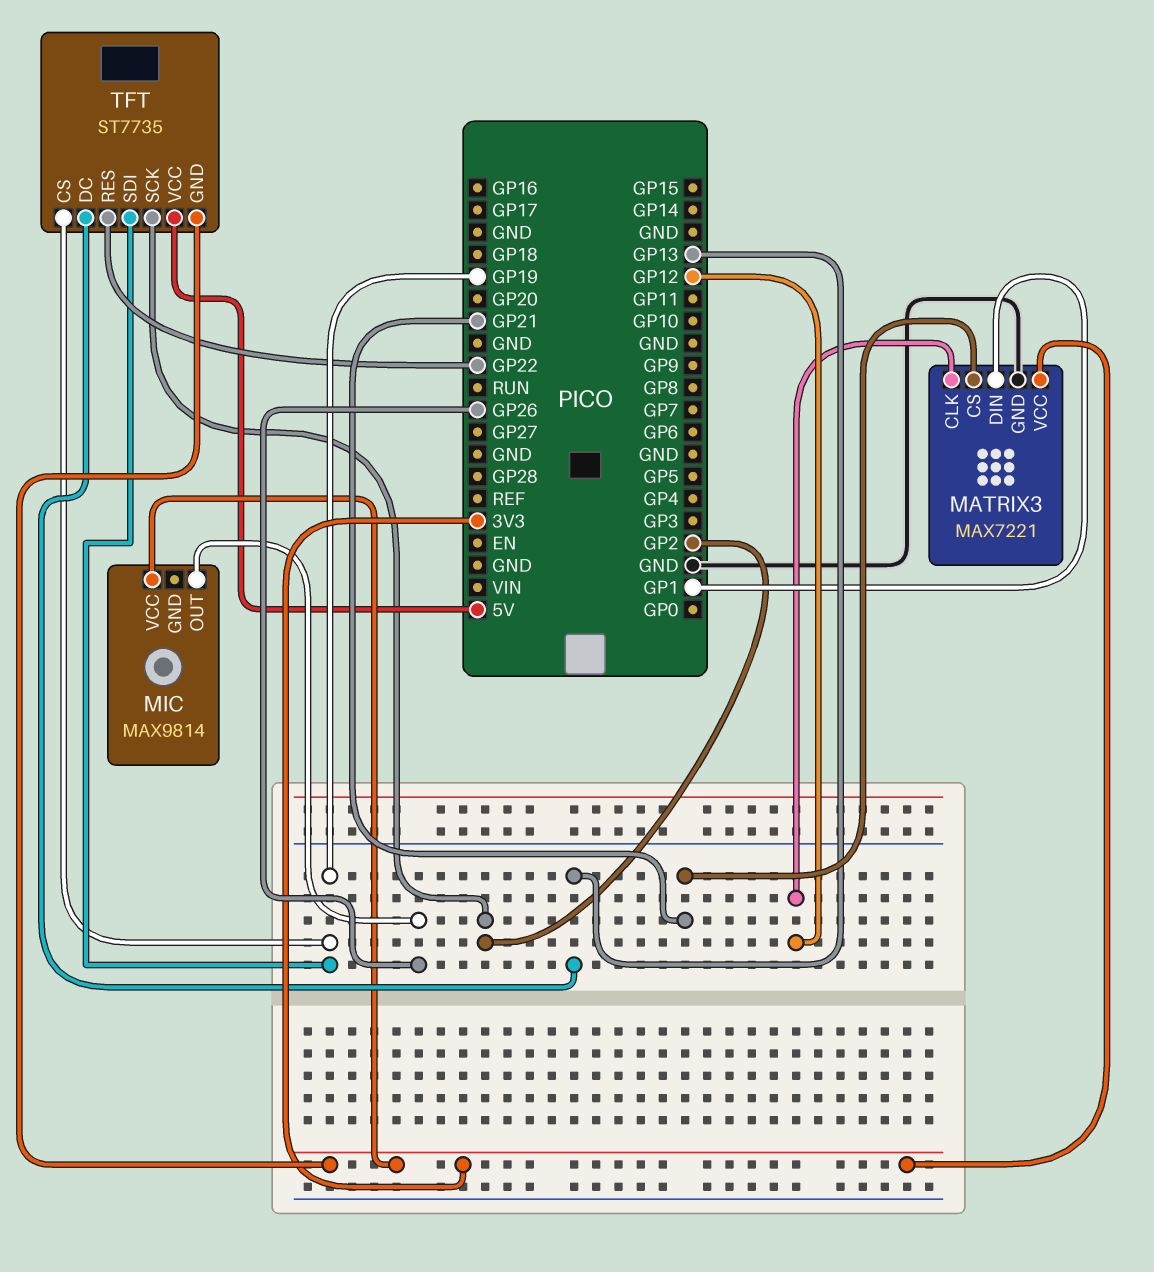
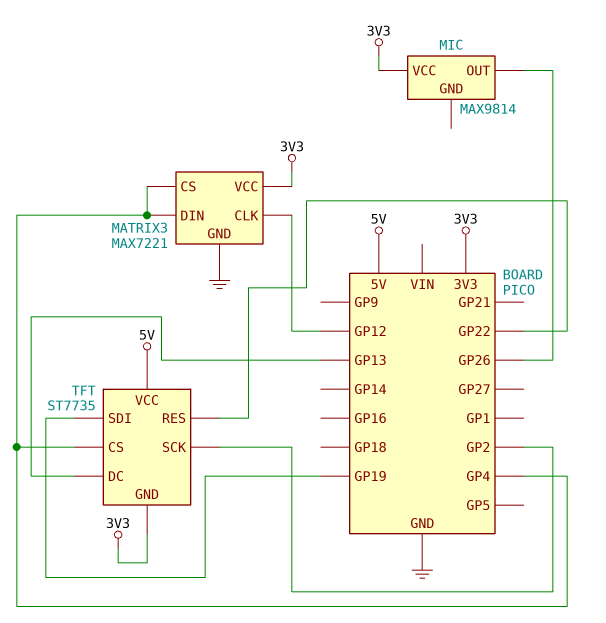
MATRIX3 pin CS: GP21 -> GP4
MATRIX3 pin DIN: GP1 -> GP4
TFT pin CS: GP19 -> GP4

